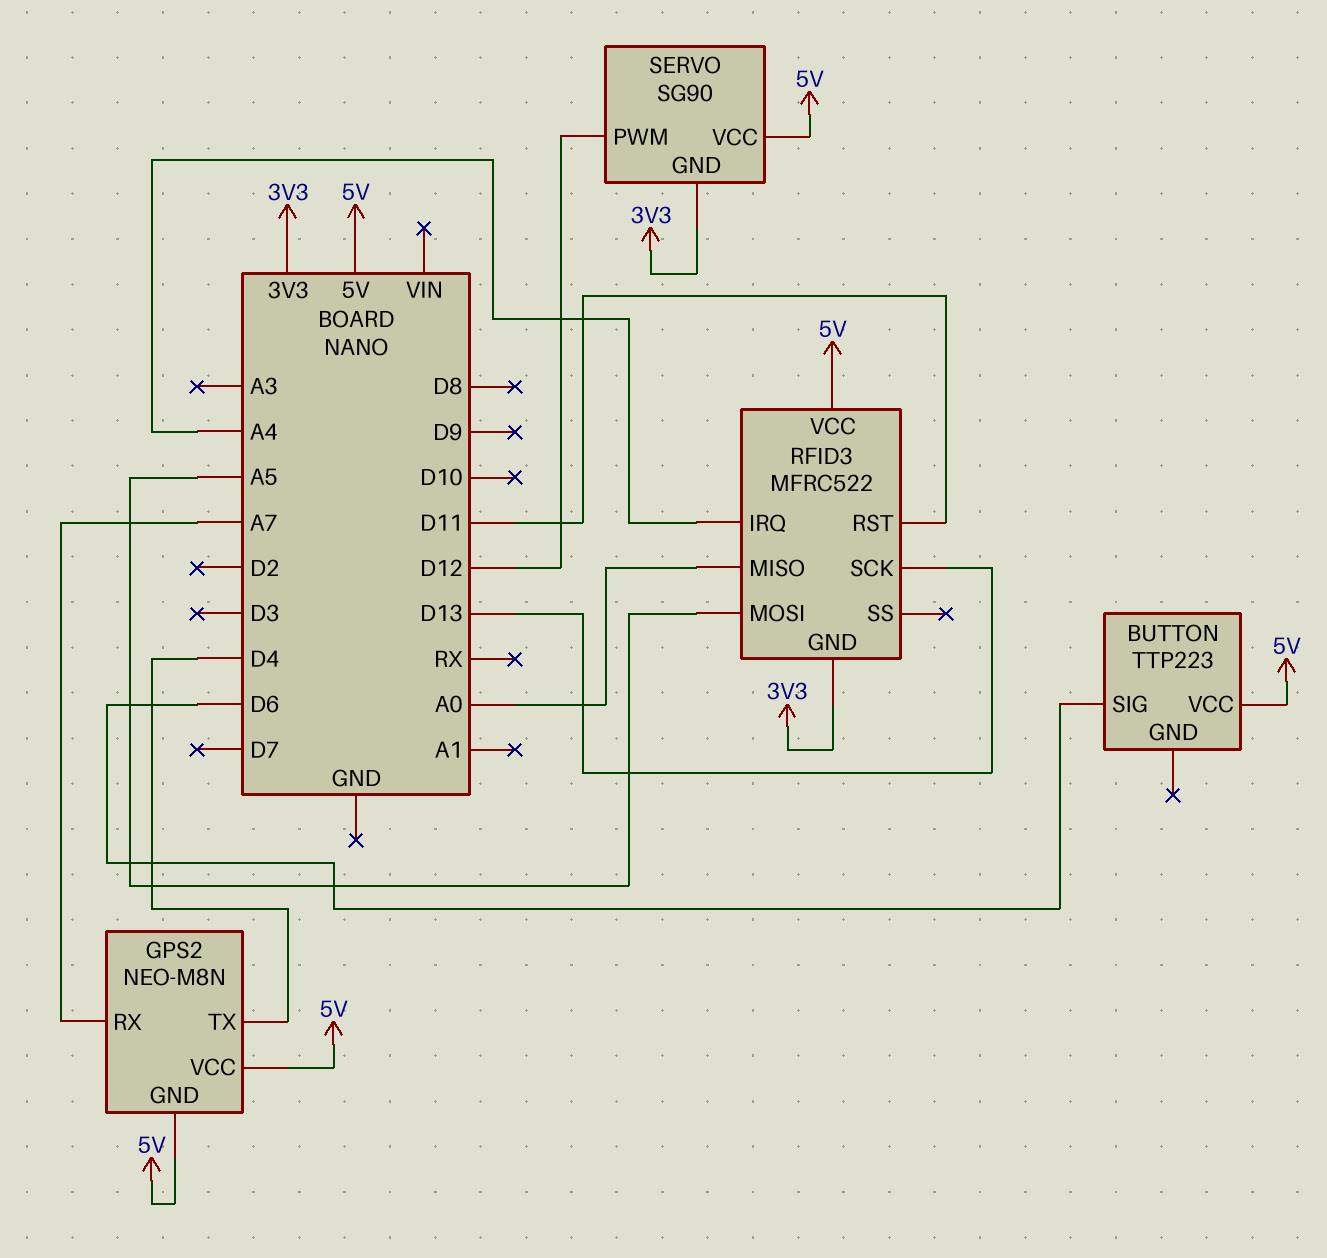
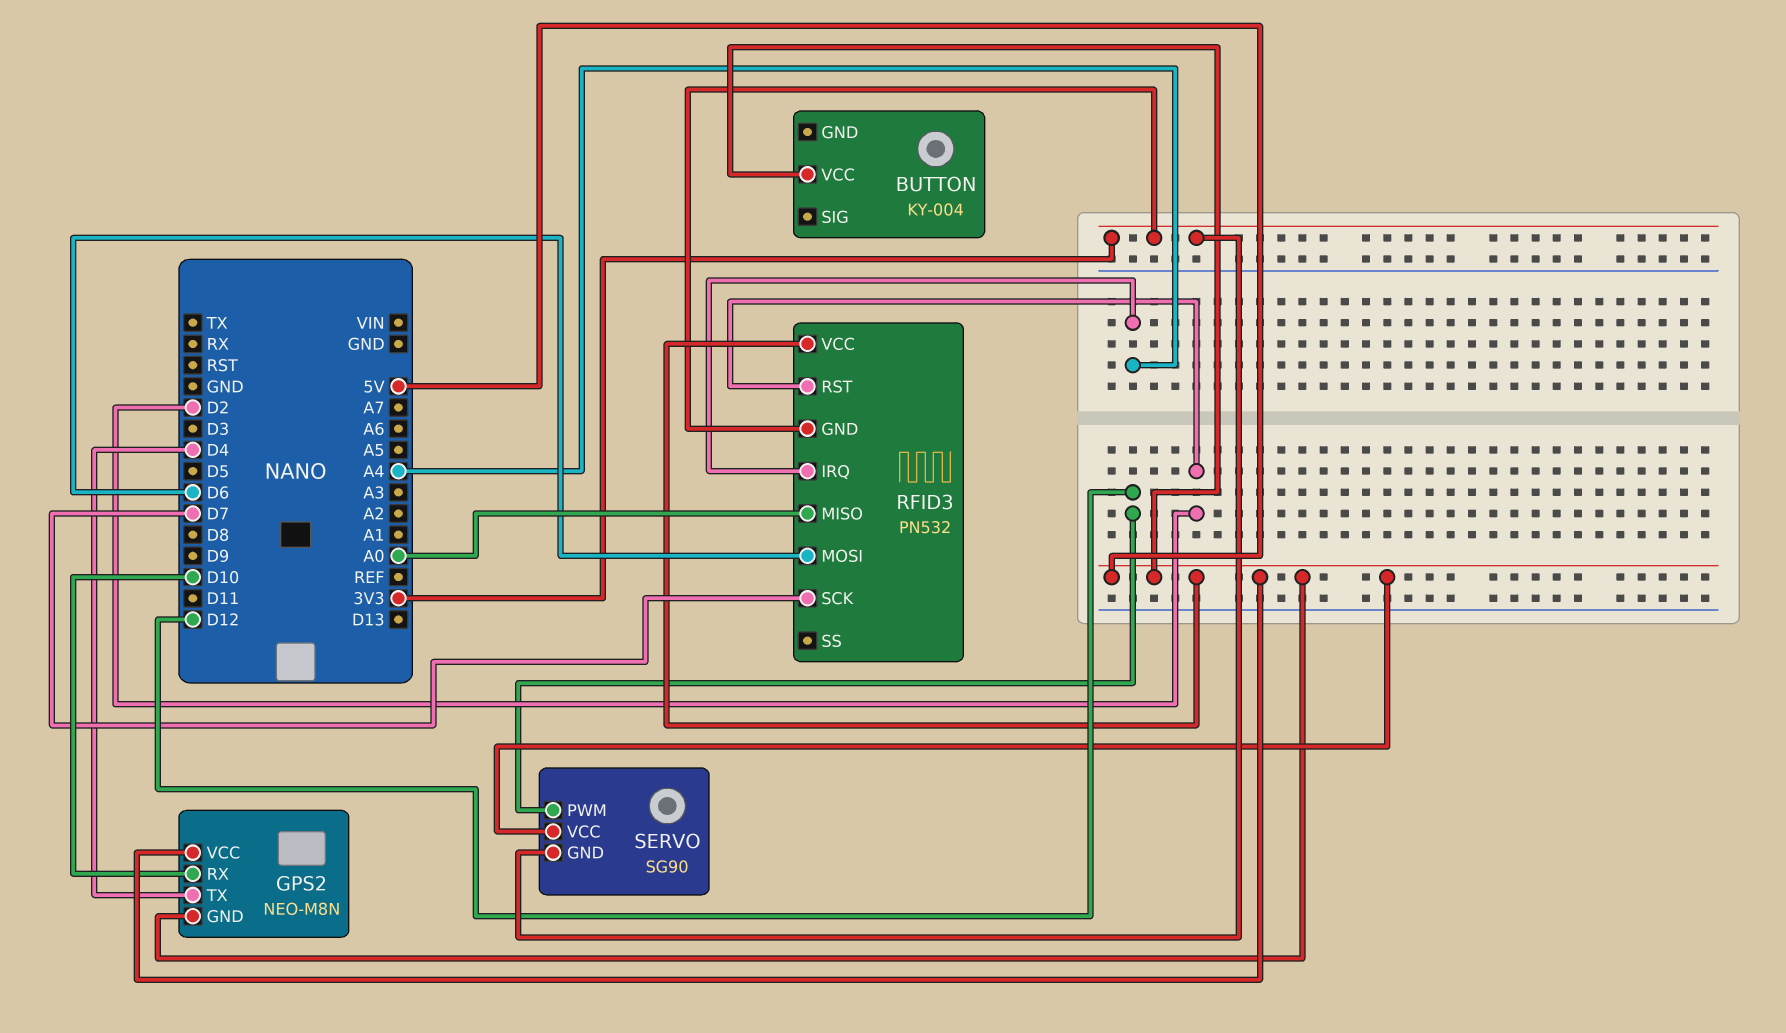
BUTTON: TTP223 -> KY-004
BUTTON pin SIG: D6 -> none
GPS2 pin RX: A7 -> D10
RFID3: MFRC522 -> PN532
RFID3 pin MOSI: A5 -> D6
RFID3 pin RST: D11 -> D2
RFID3 pin SCK: D13 -> D7

